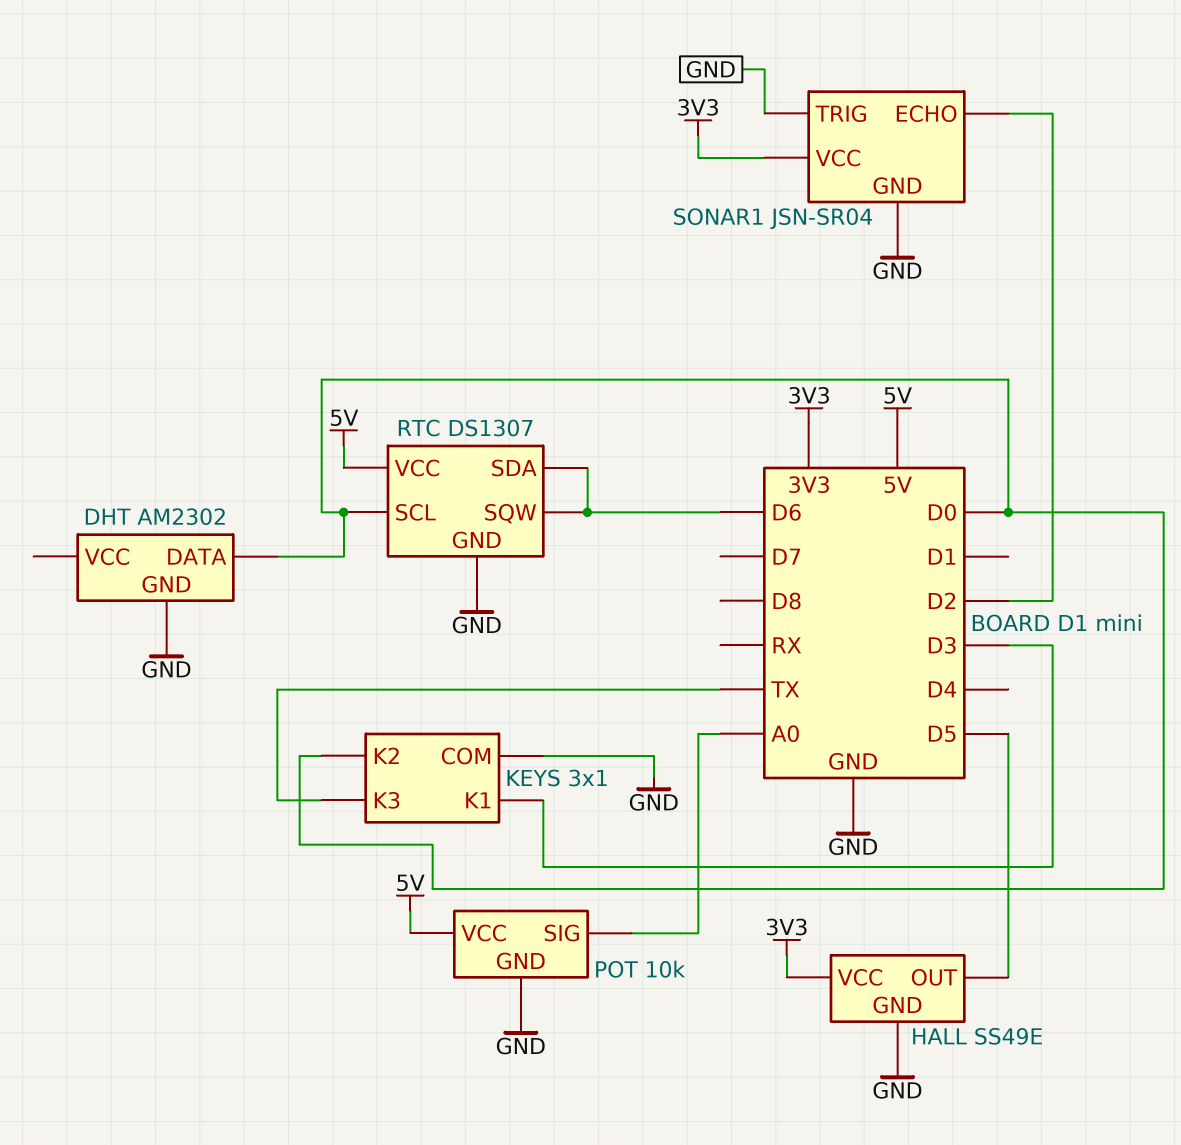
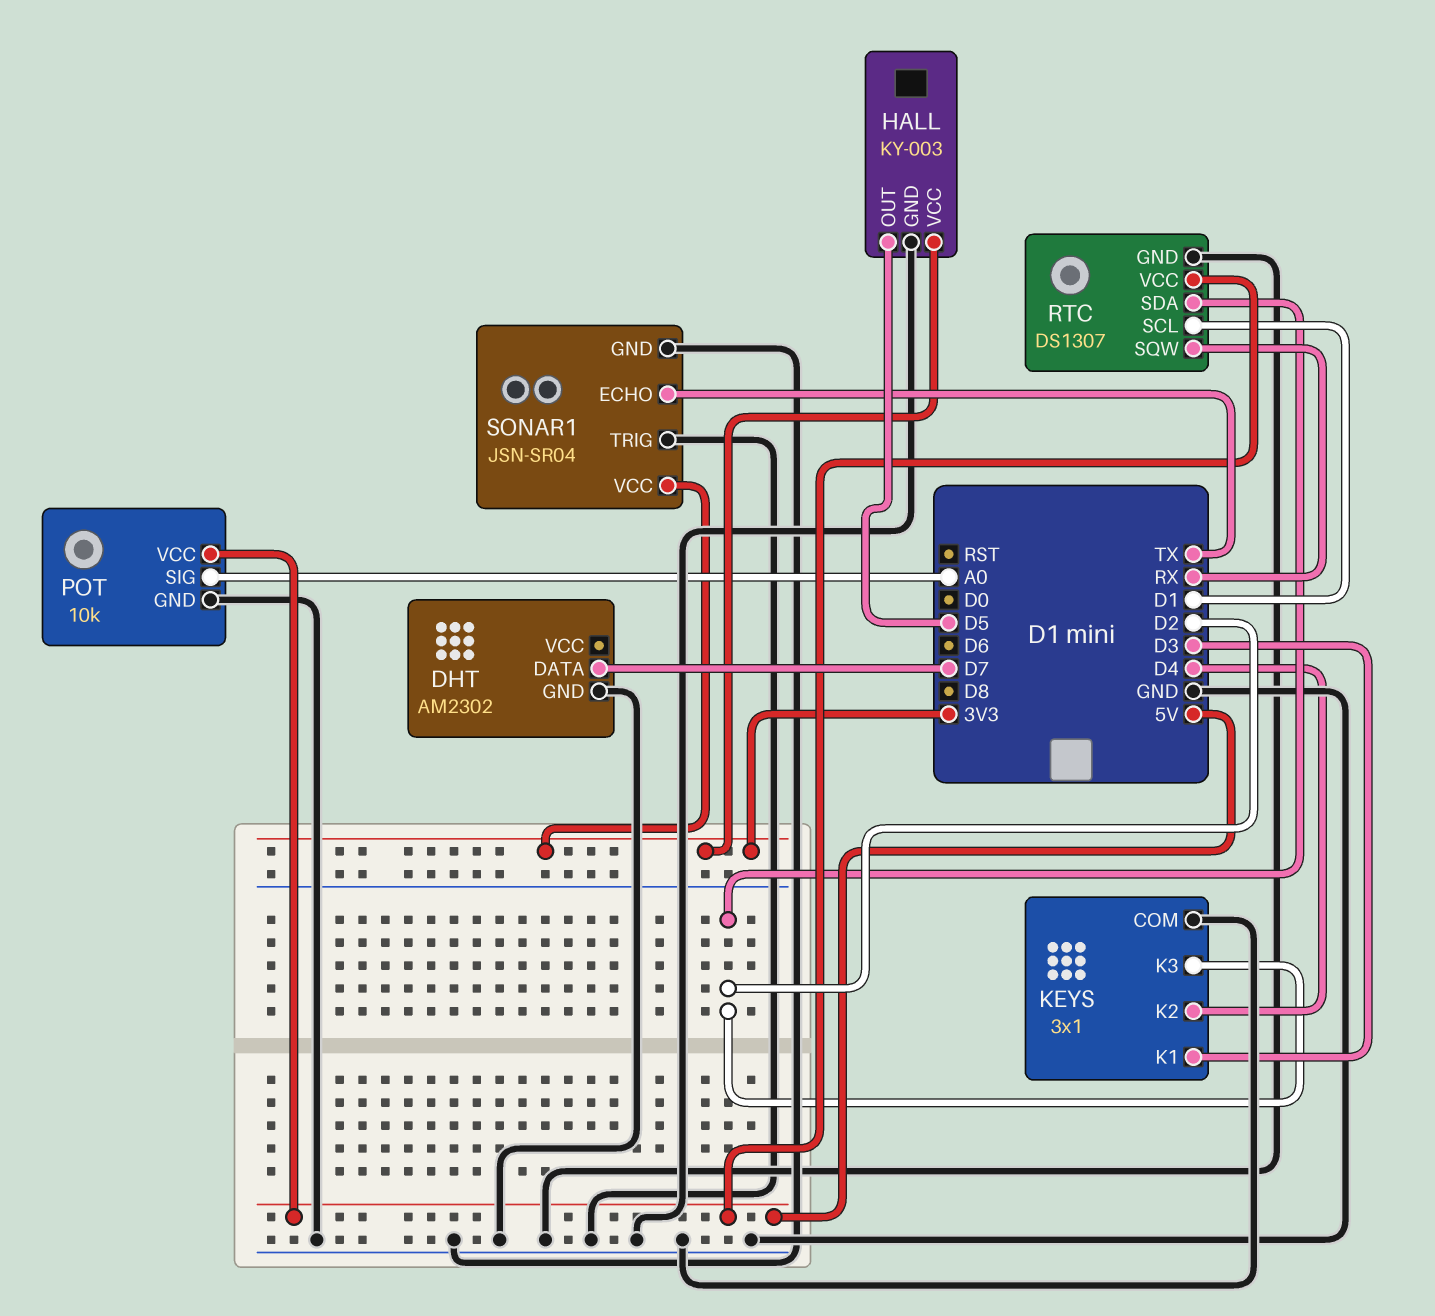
DHT pin DATA: D0 -> D7
HALL: SS49E -> KY-003
KEYS pin K2: D0 -> D4
KEYS pin K3: TX -> D2
RTC pin SCL: D0 -> D1
RTC pin SDA: D6 -> D2
RTC pin SQW: D6 -> RX
SONAR1 pin ECHO: D2 -> TX

